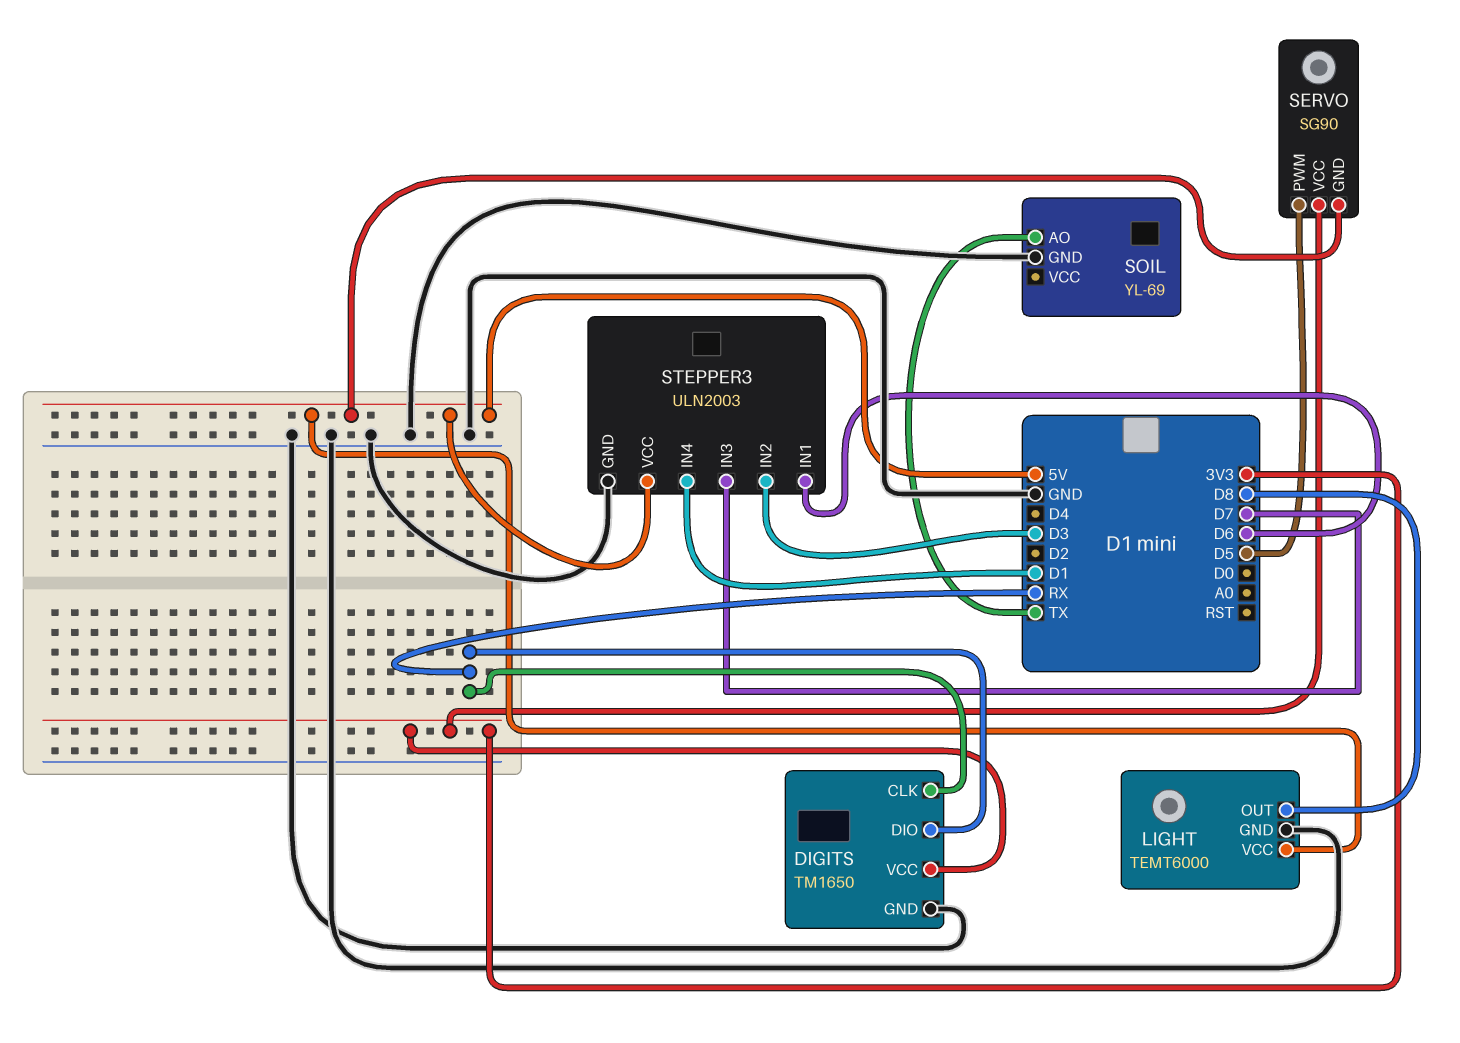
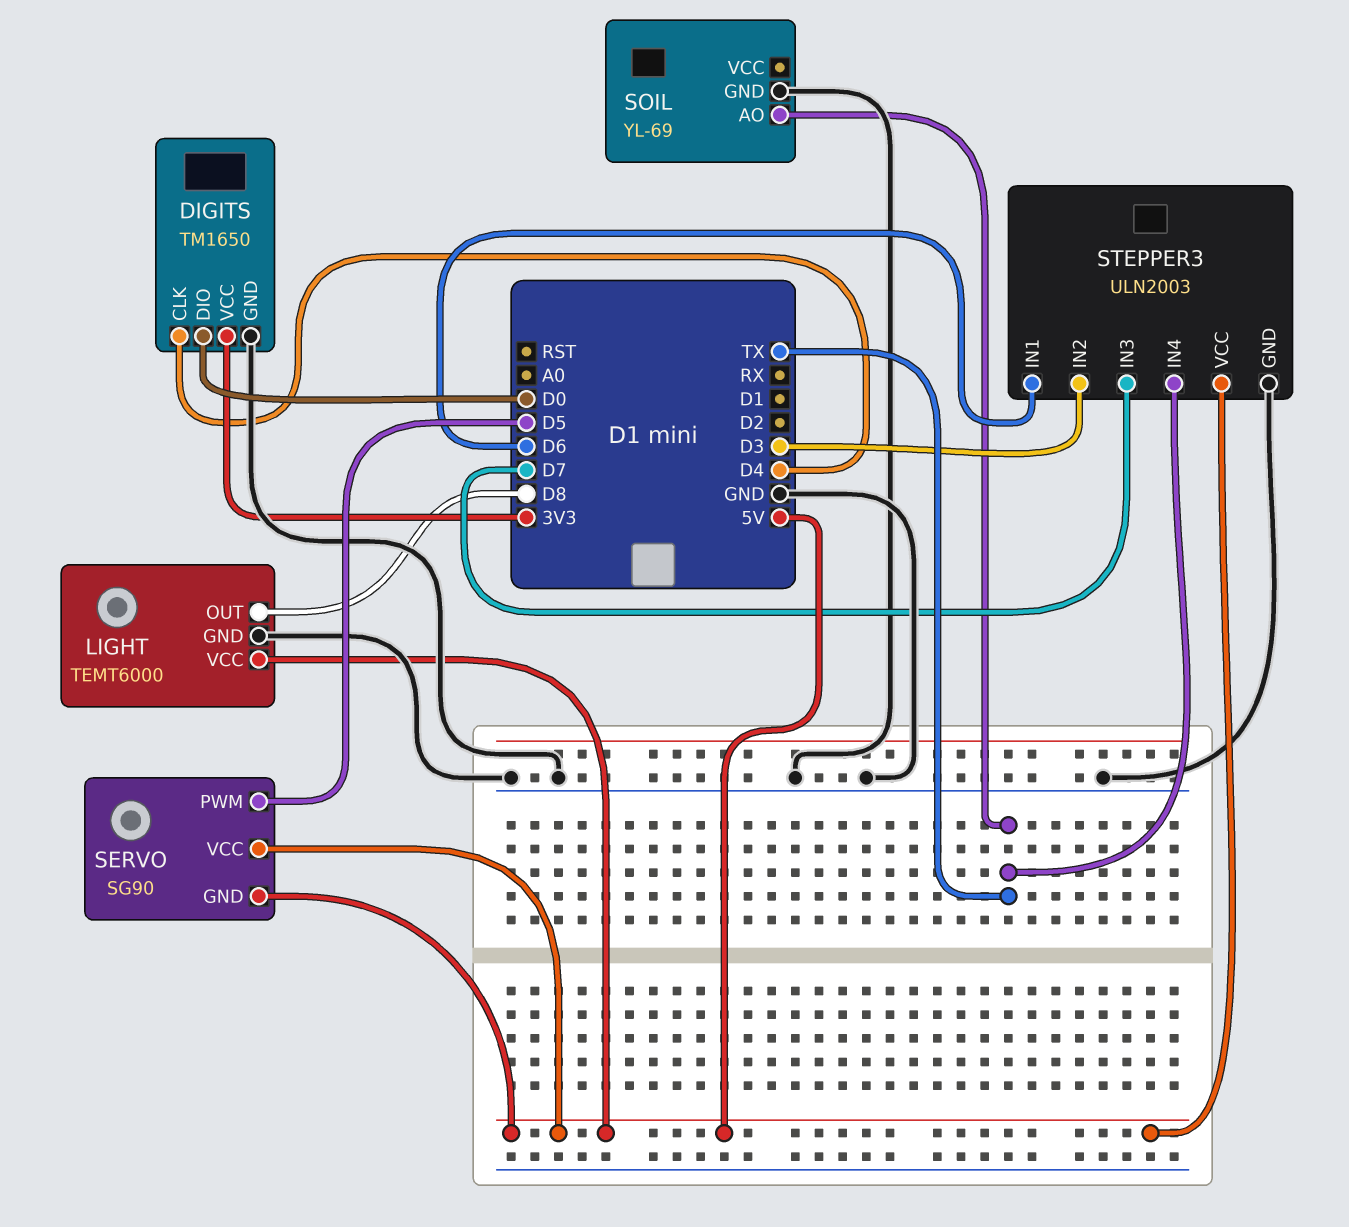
DIGITS pin CLK: RX -> D4
DIGITS pin DIO: RX -> D0
SERVO pin VCC: 3V3 -> 5V
STEPPER3 pin IN4: D1 -> TX

